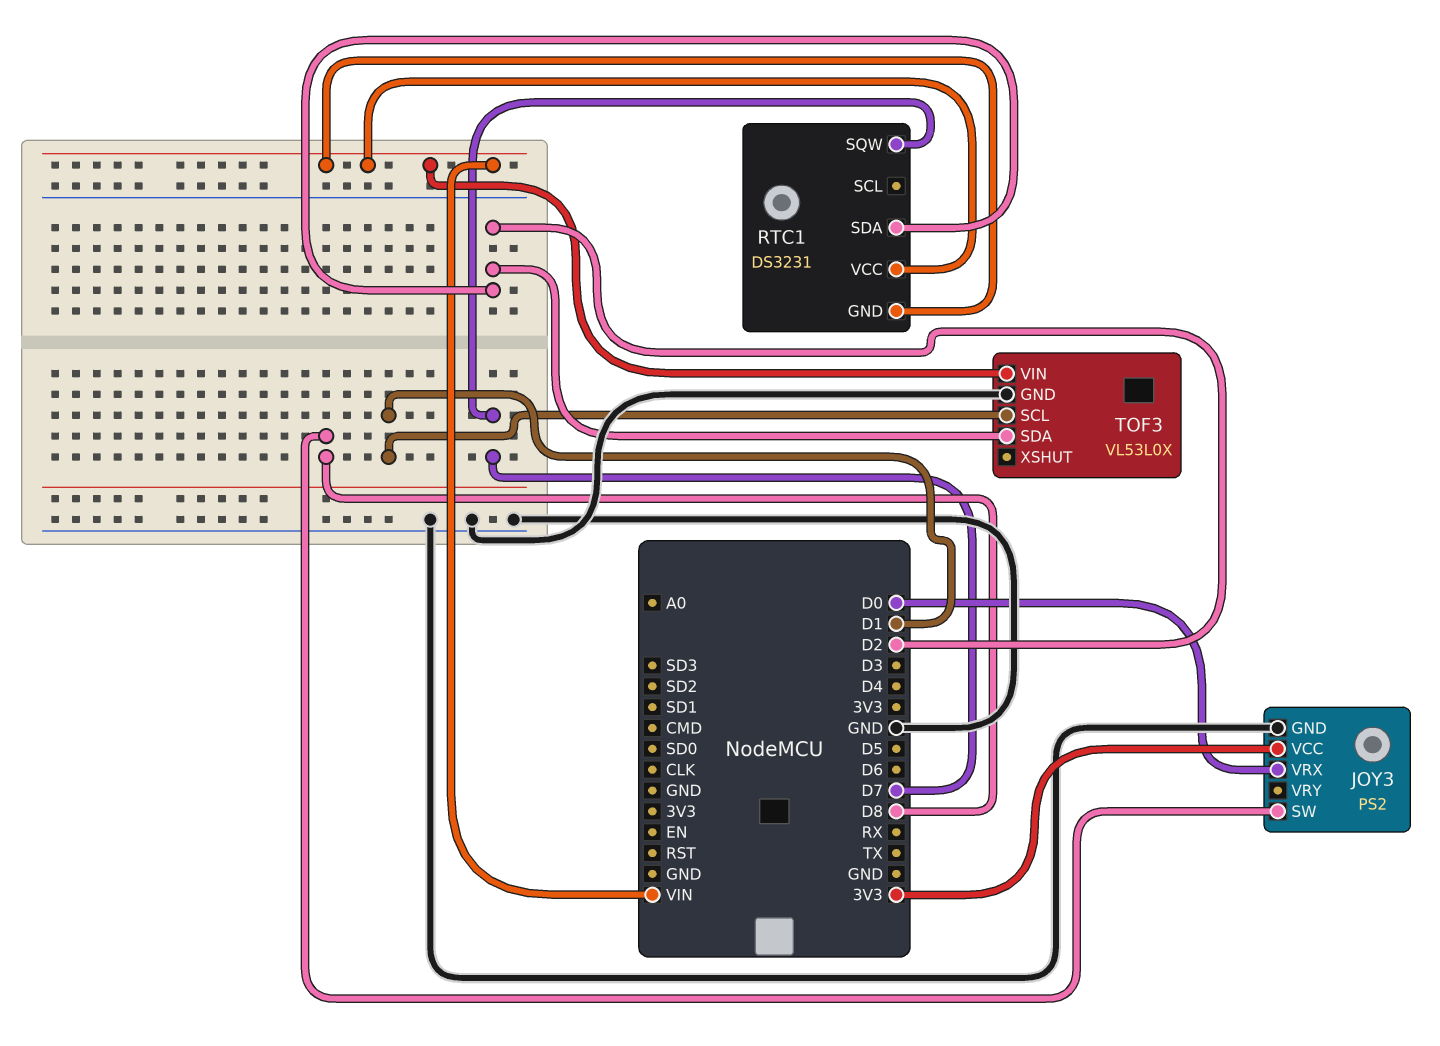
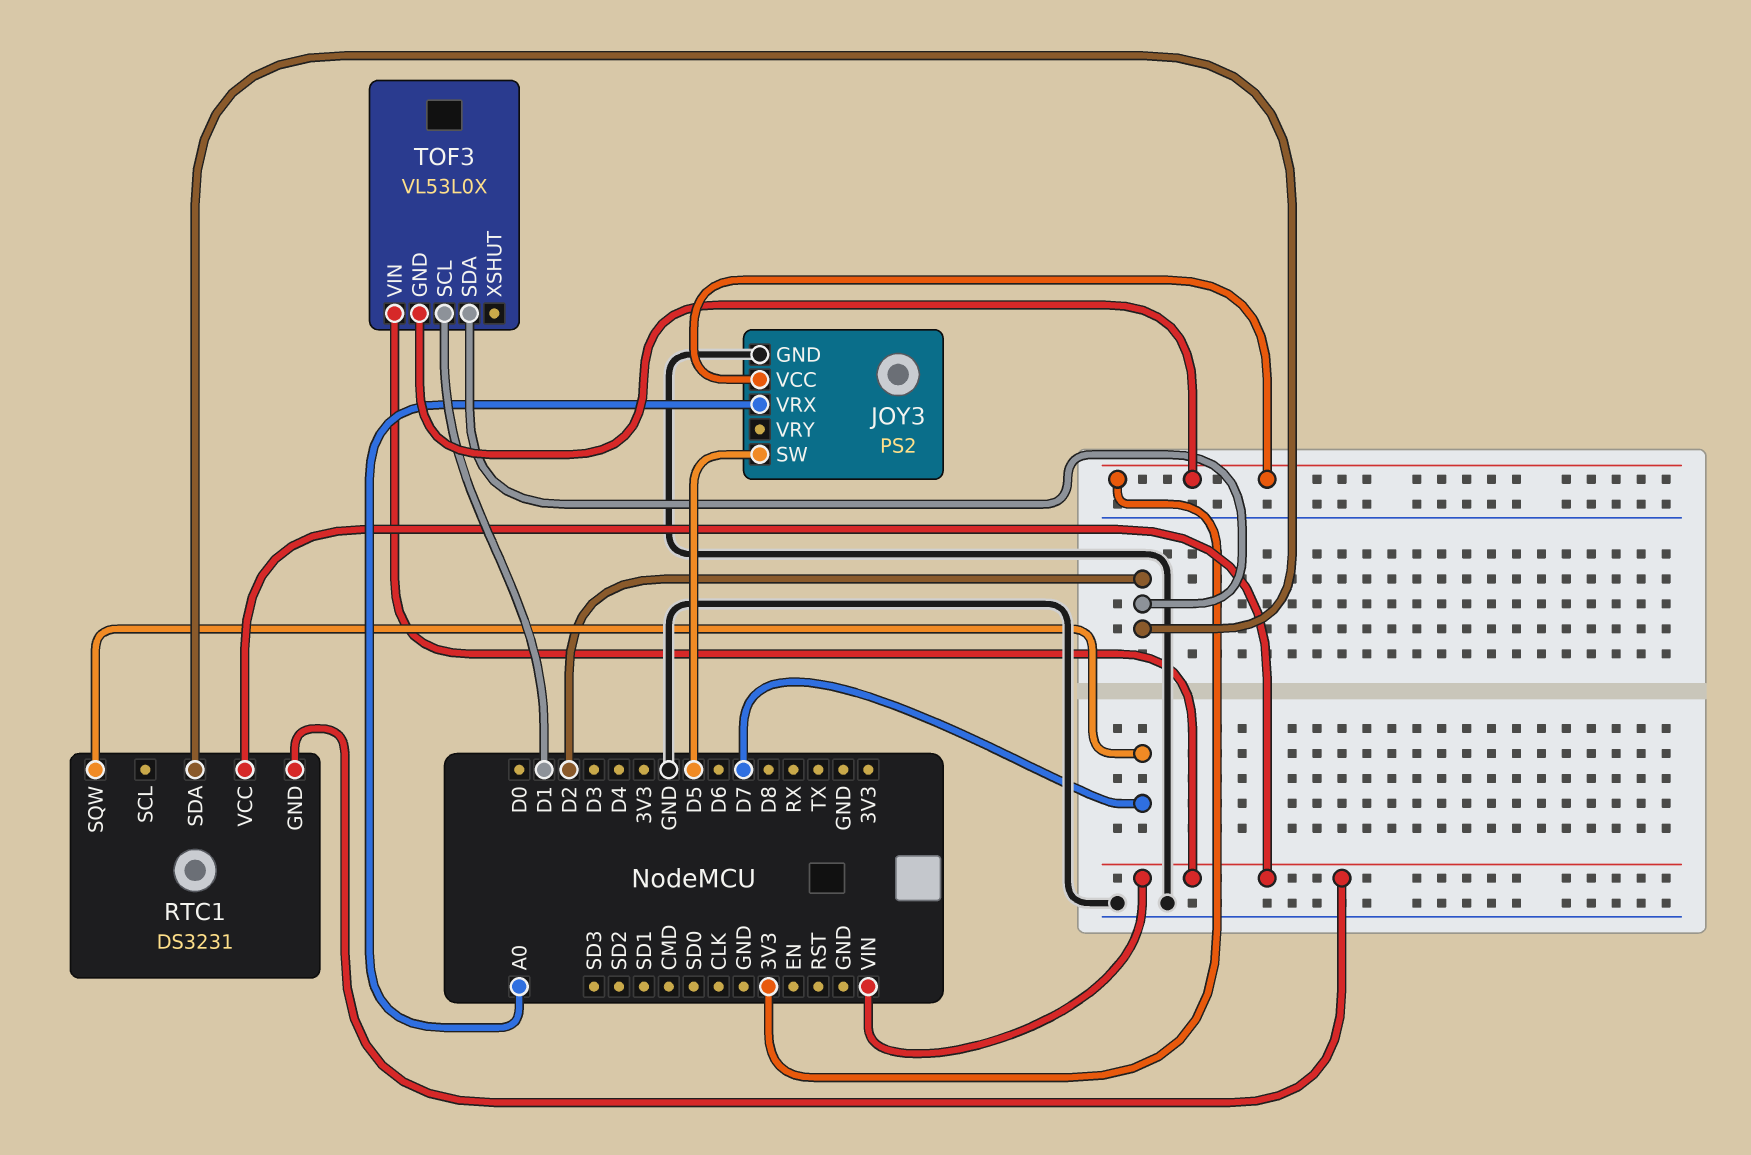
JOY3 pin SW: D8 -> D5
JOY3 pin VRX: D0 -> A0
TOF3 pin GND: GND -> 3V3

